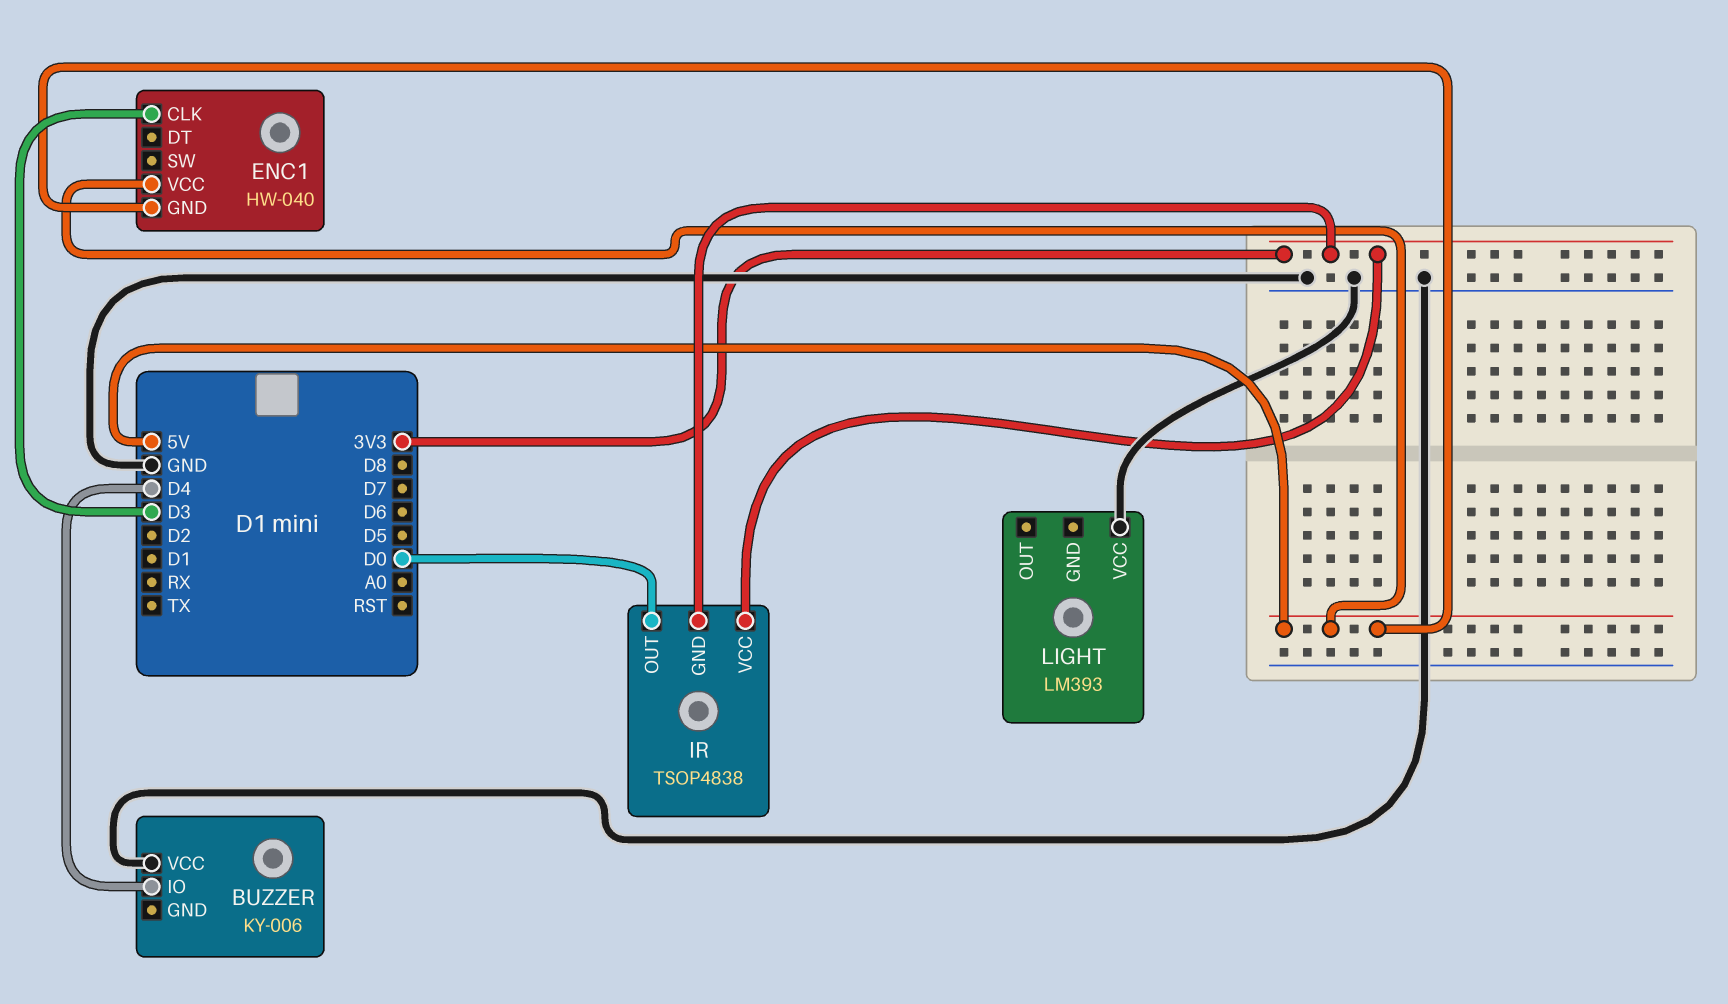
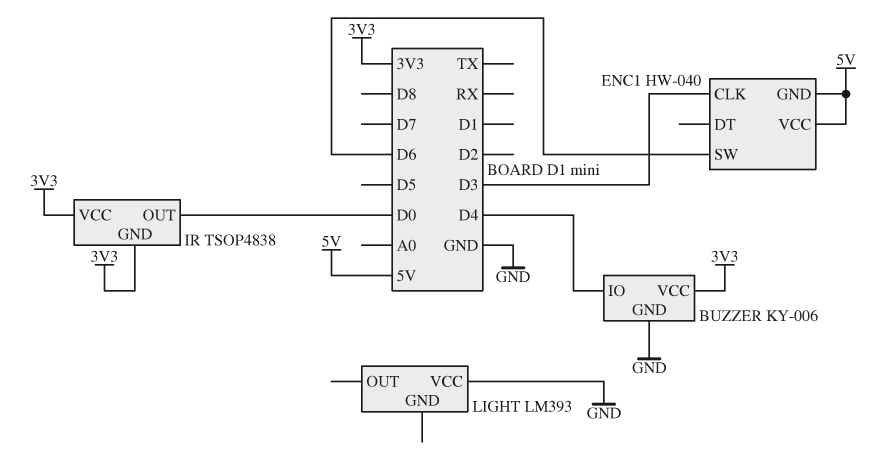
BUZZER pin GND: none -> GND
BUZZER pin VCC: GND -> 3V3
ENC1 pin SW: none -> D6

